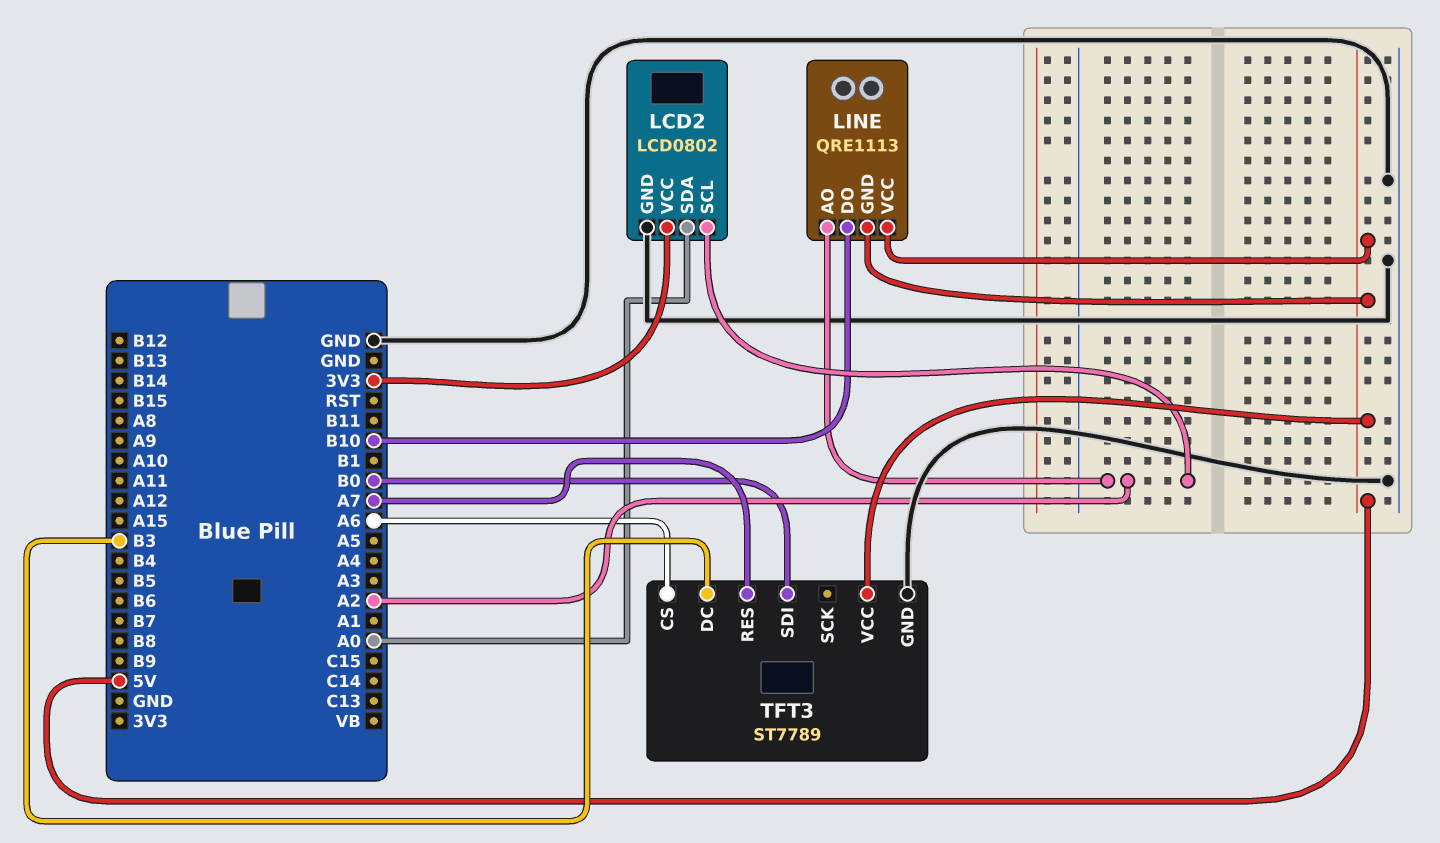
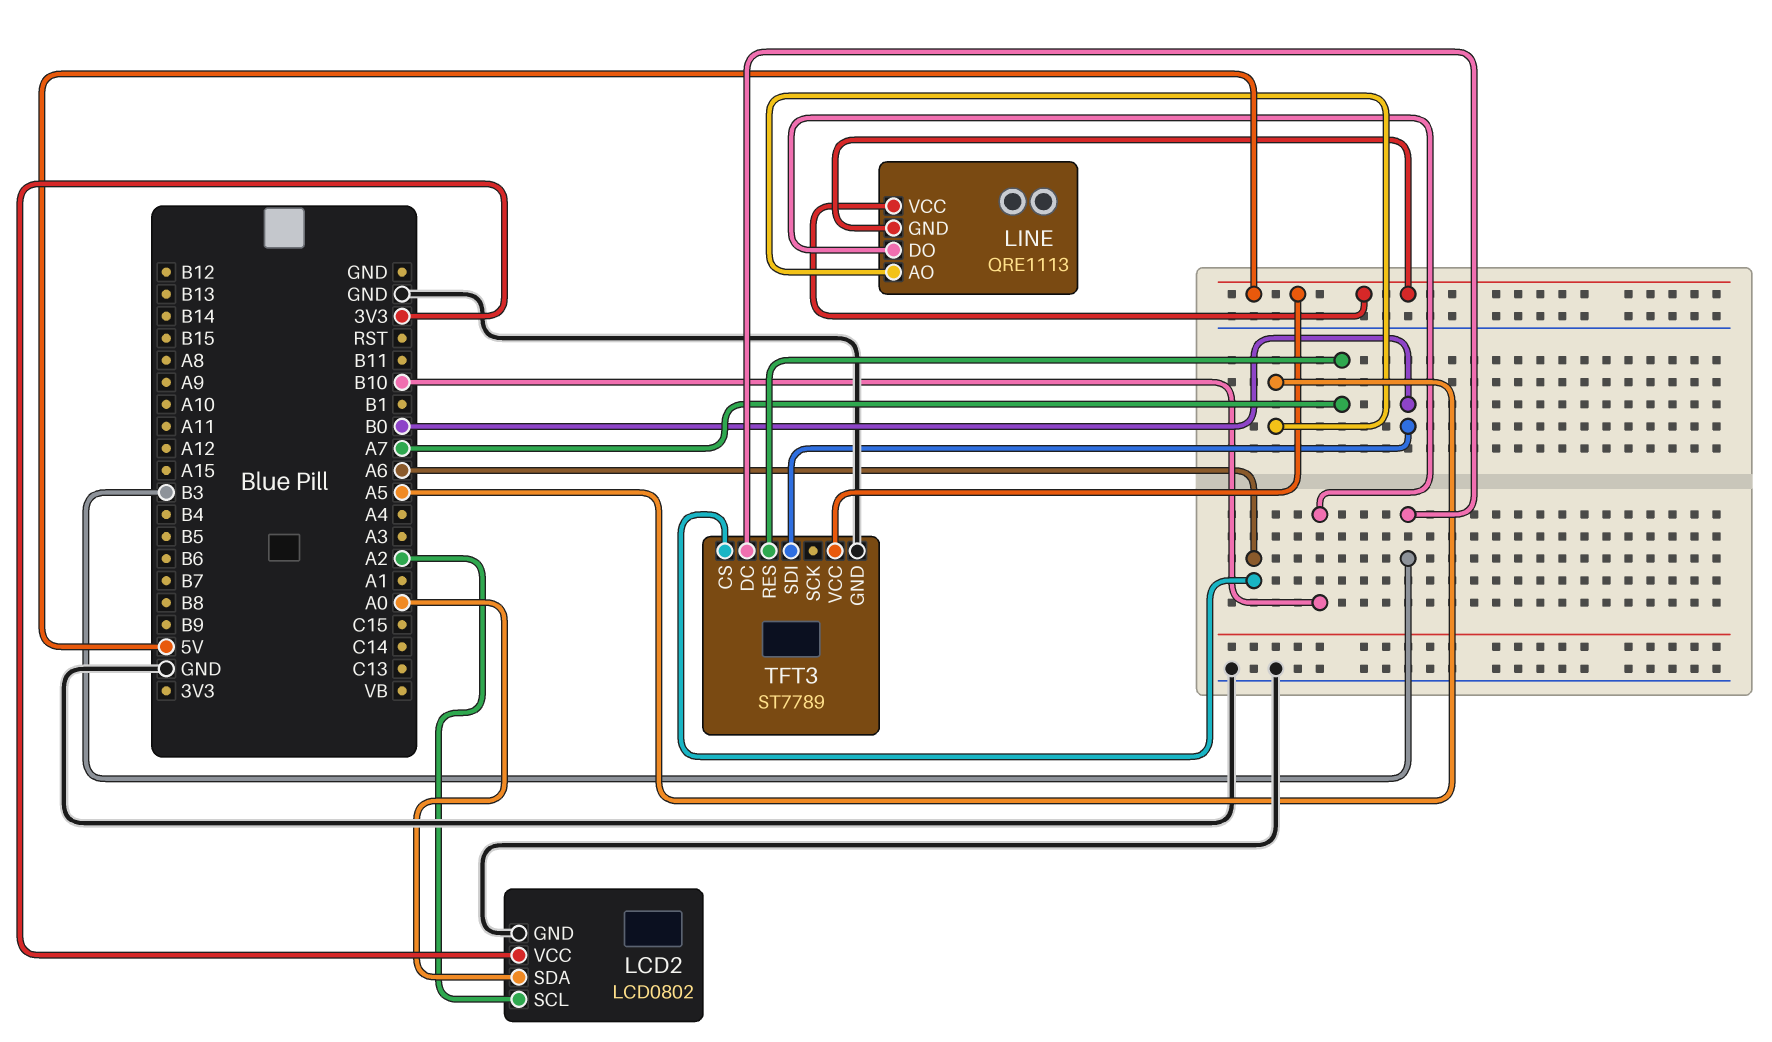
LINE pin AO: A2 -> A5

